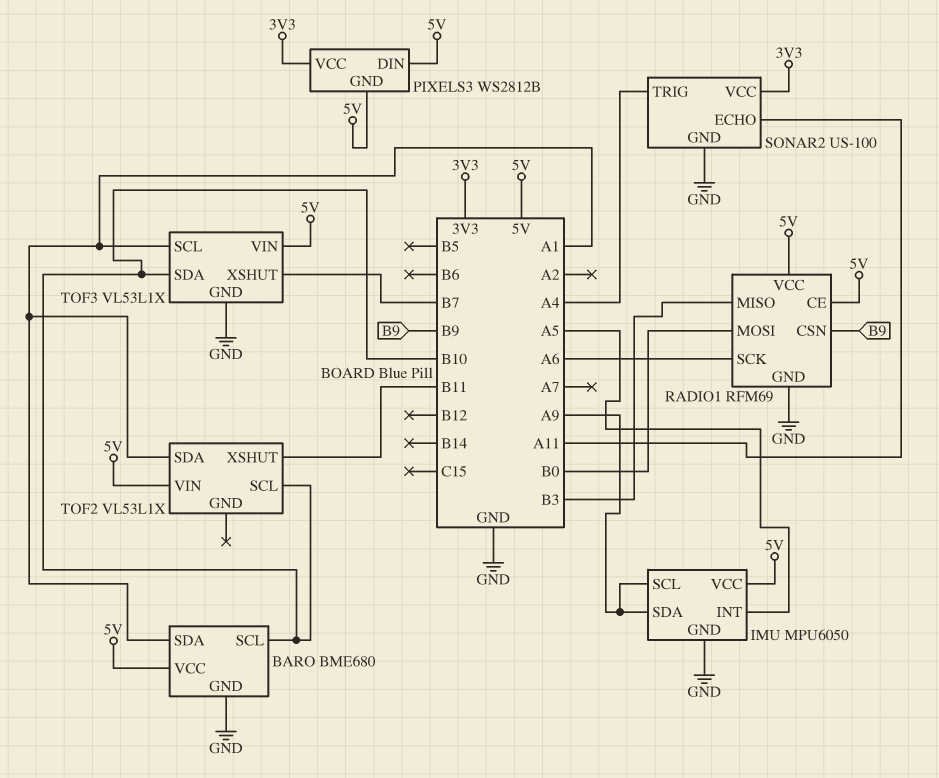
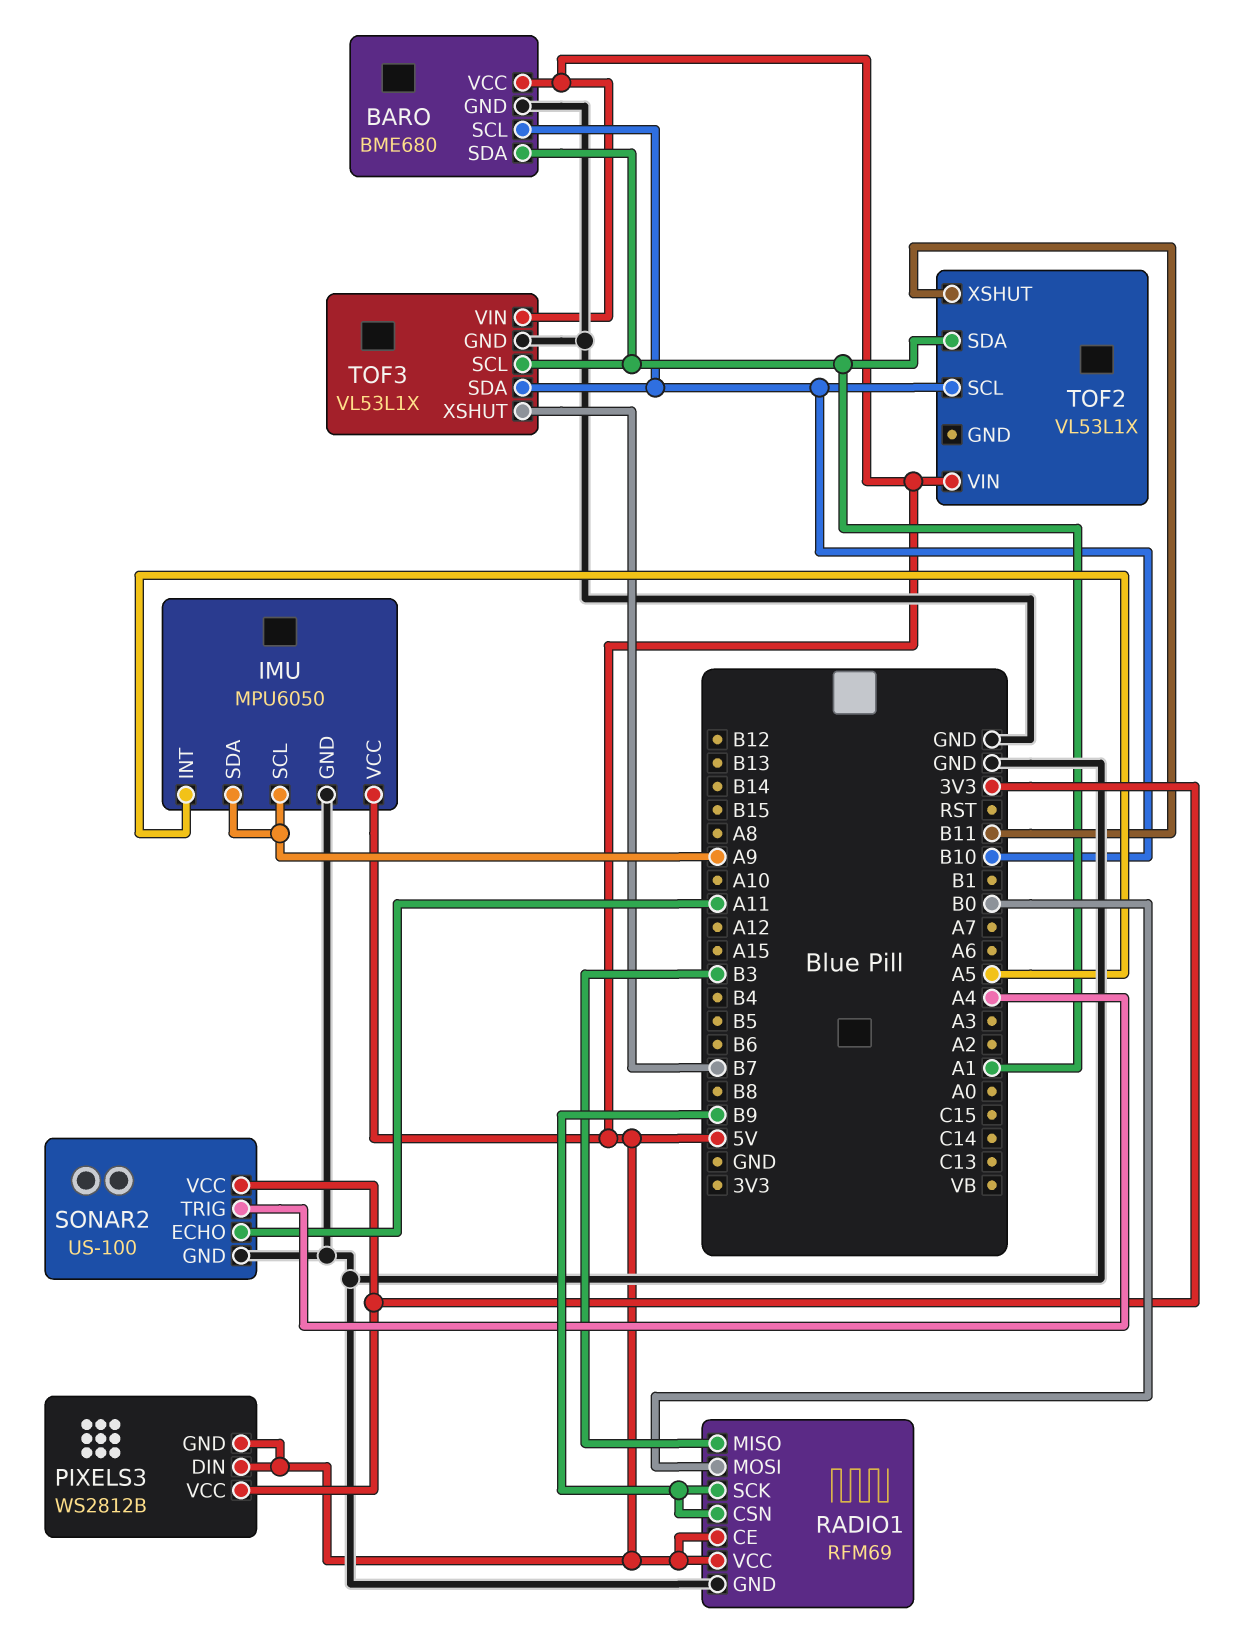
RADIO1 pin SCK: A6 -> B9

